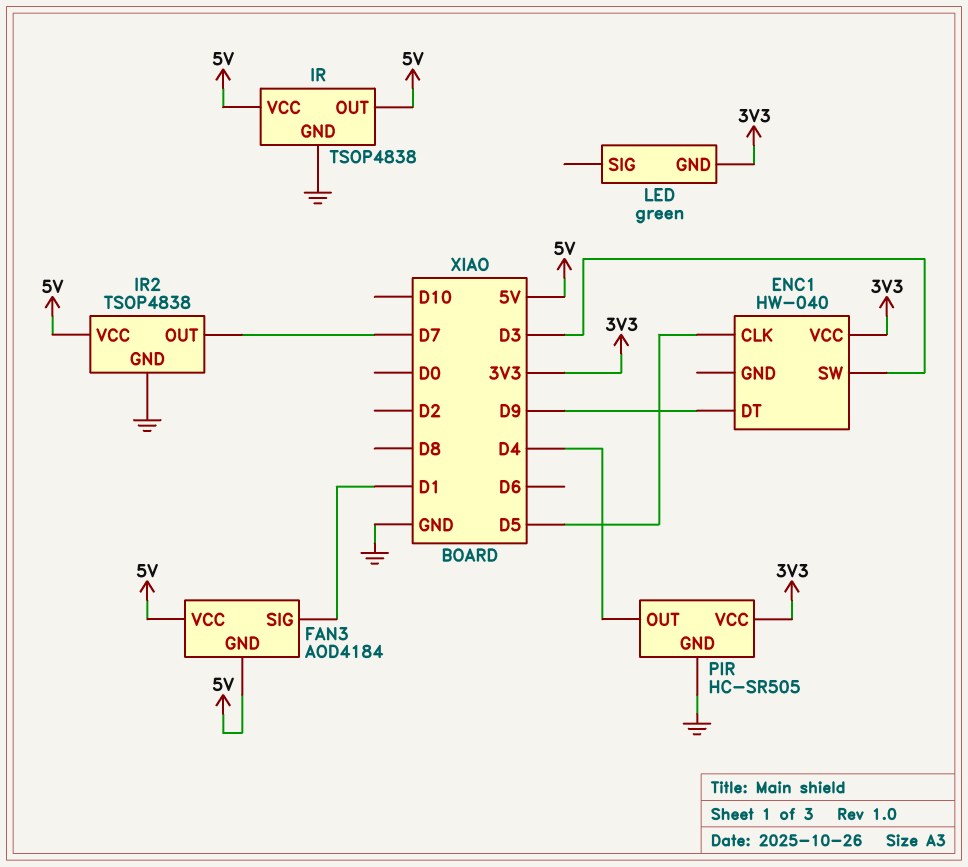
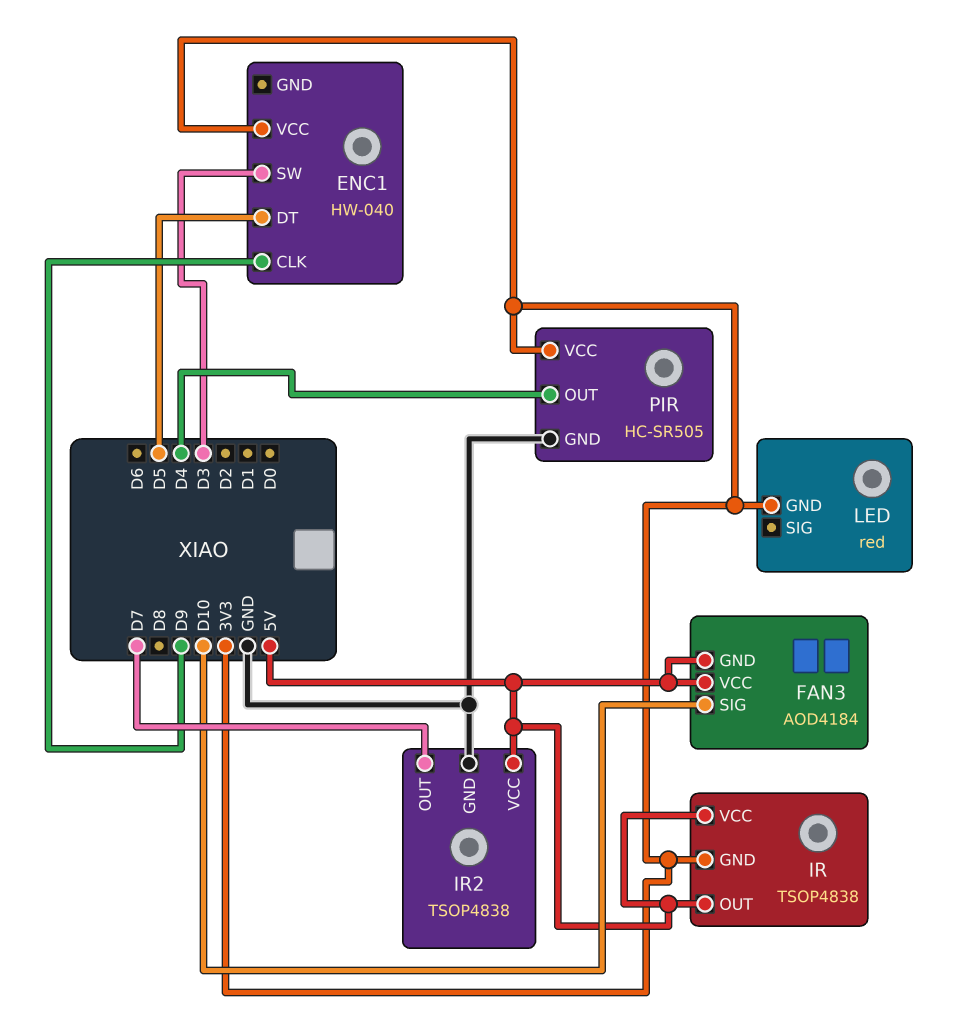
ENC1 pin CLK: D5 -> D9
ENC1 pin DT: D9 -> D5
FAN3 pin SIG: D1 -> D10
IR pin GND: GND -> 3V3
LED: green -> red

